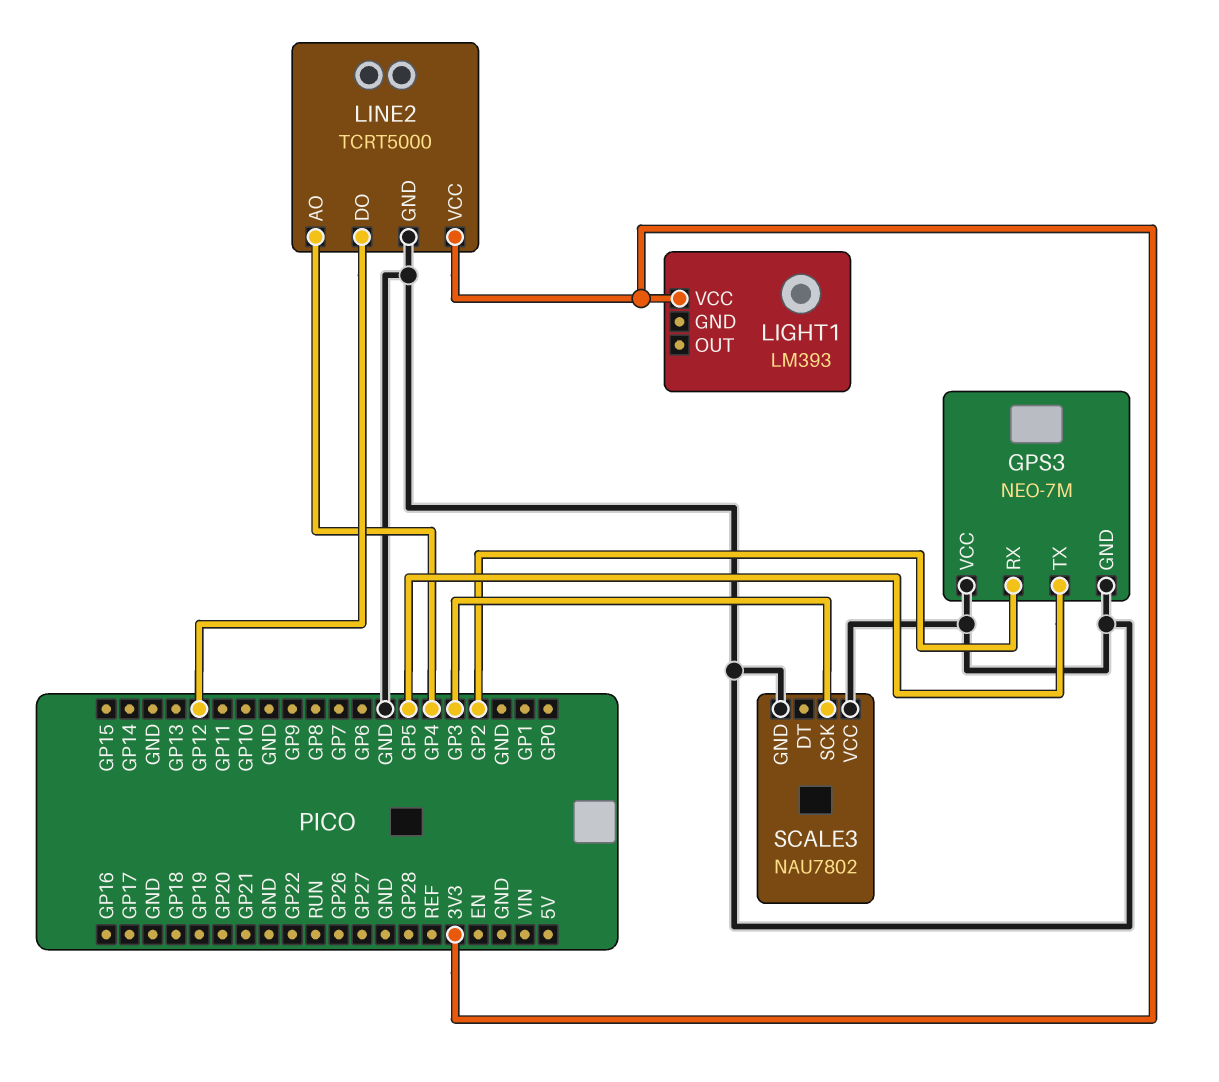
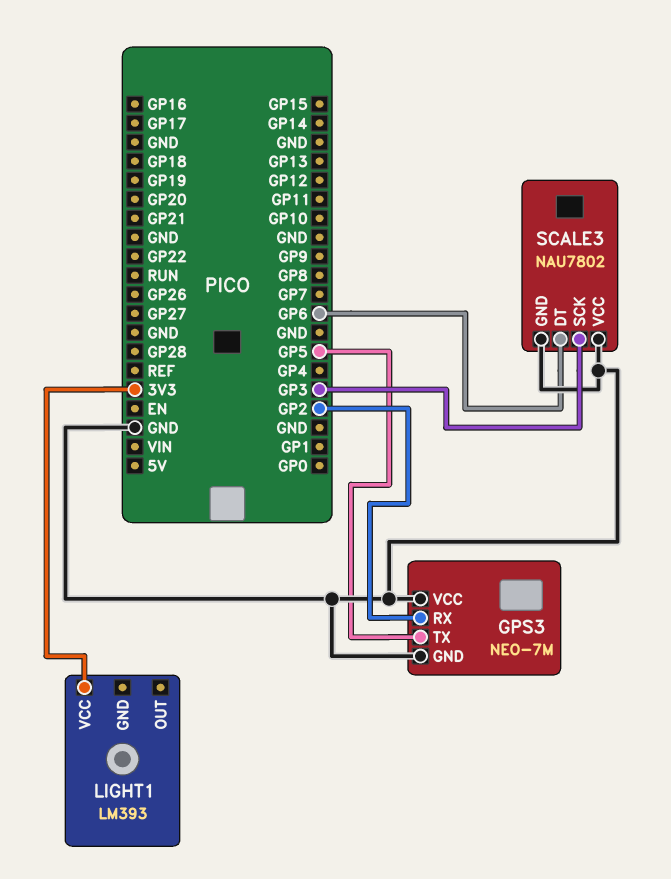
LINE2: TCRT5000 -> none
LINE2 pin AO: GP4 -> none
LINE2 pin DO: GP12 -> none
LINE2 pin GND: GND -> none
LINE2 pin VCC: 3V3 -> none
SCALE3 pin DT: none -> GP6

